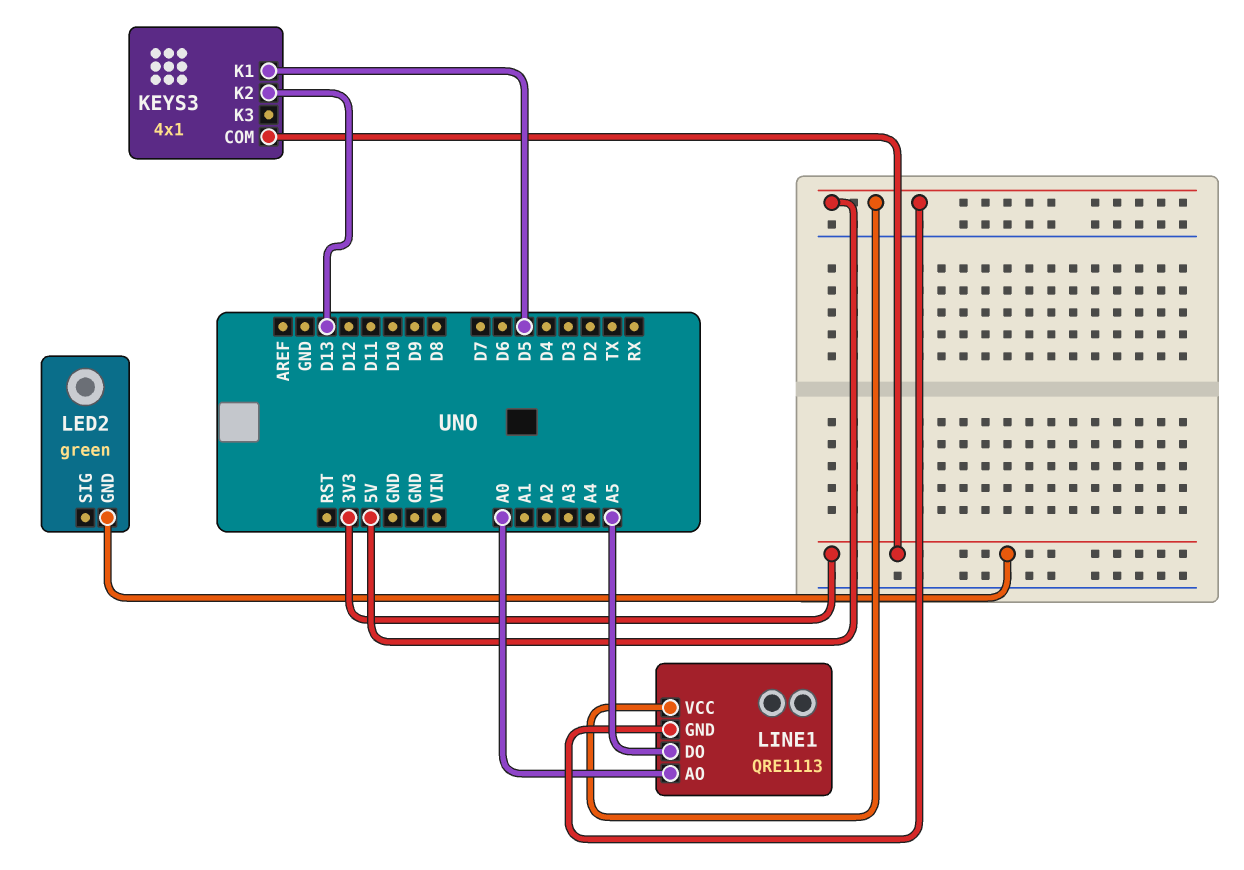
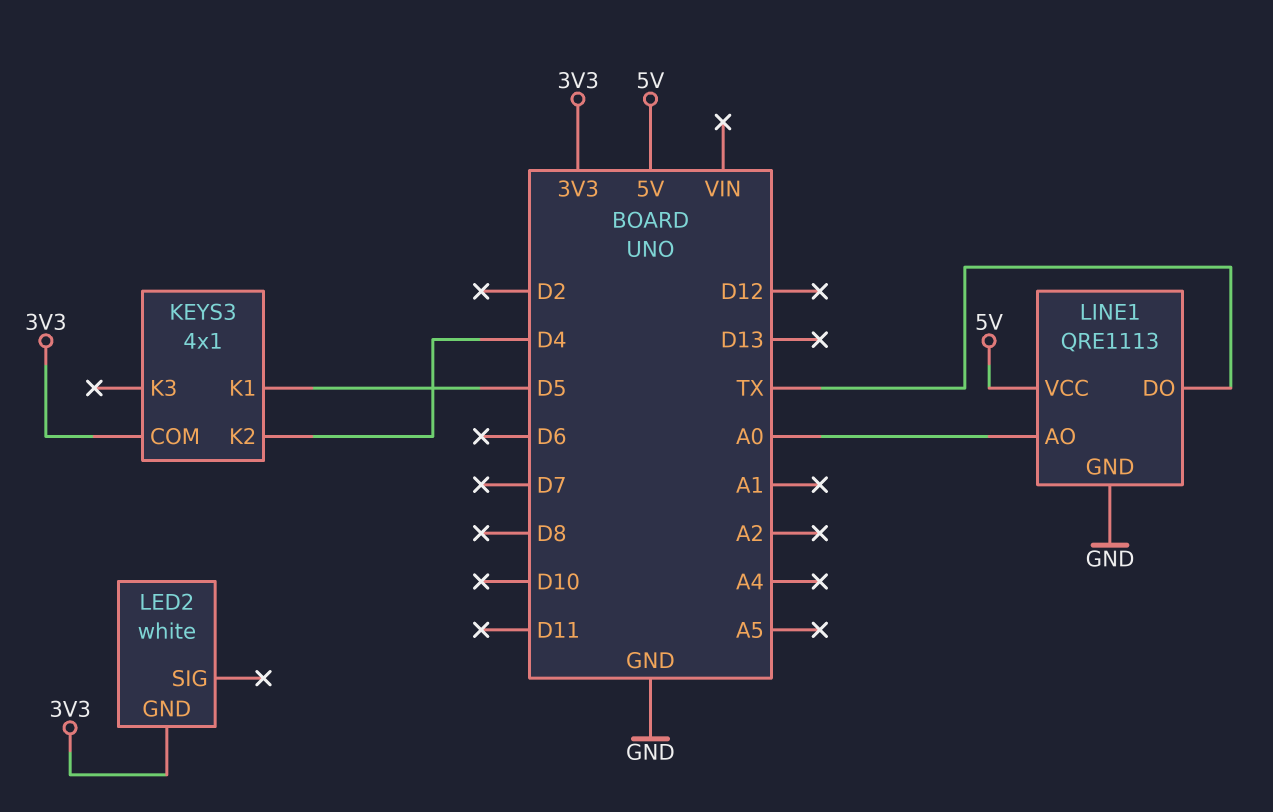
KEYS3 pin K2: D13 -> D4
LED2: green -> white
LINE1 pin DO: A5 -> TX
LINE1 pin GND: 5V -> GND

